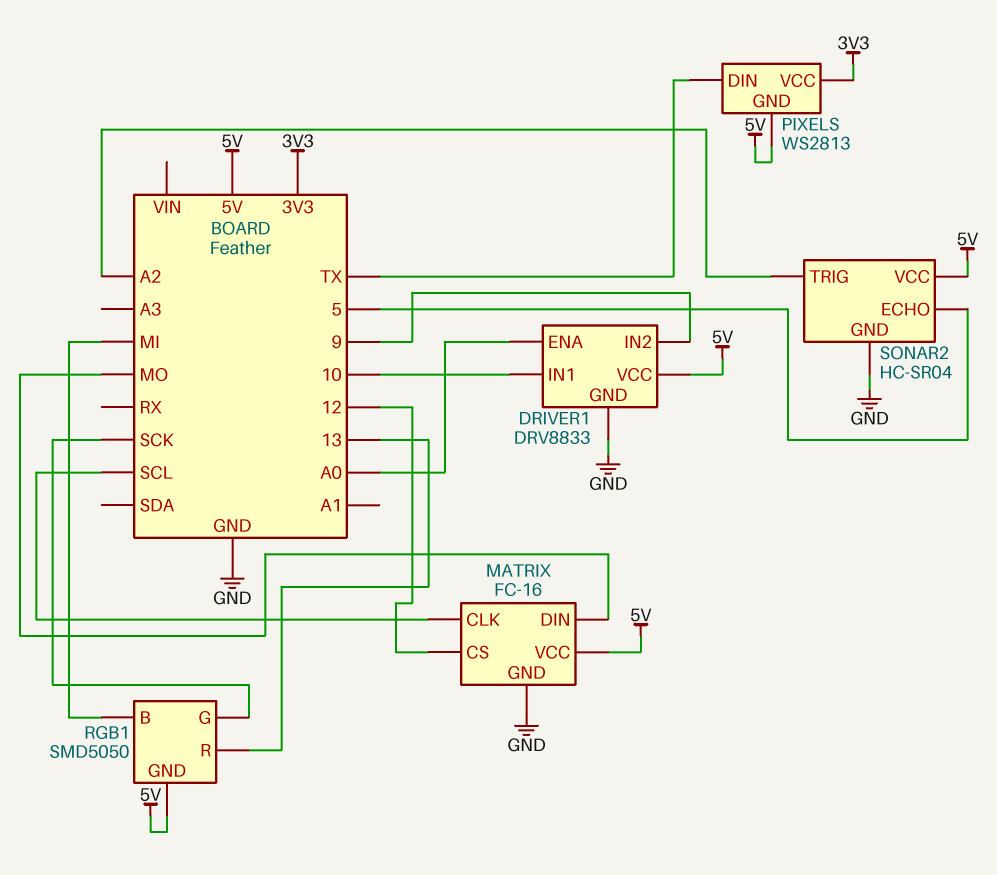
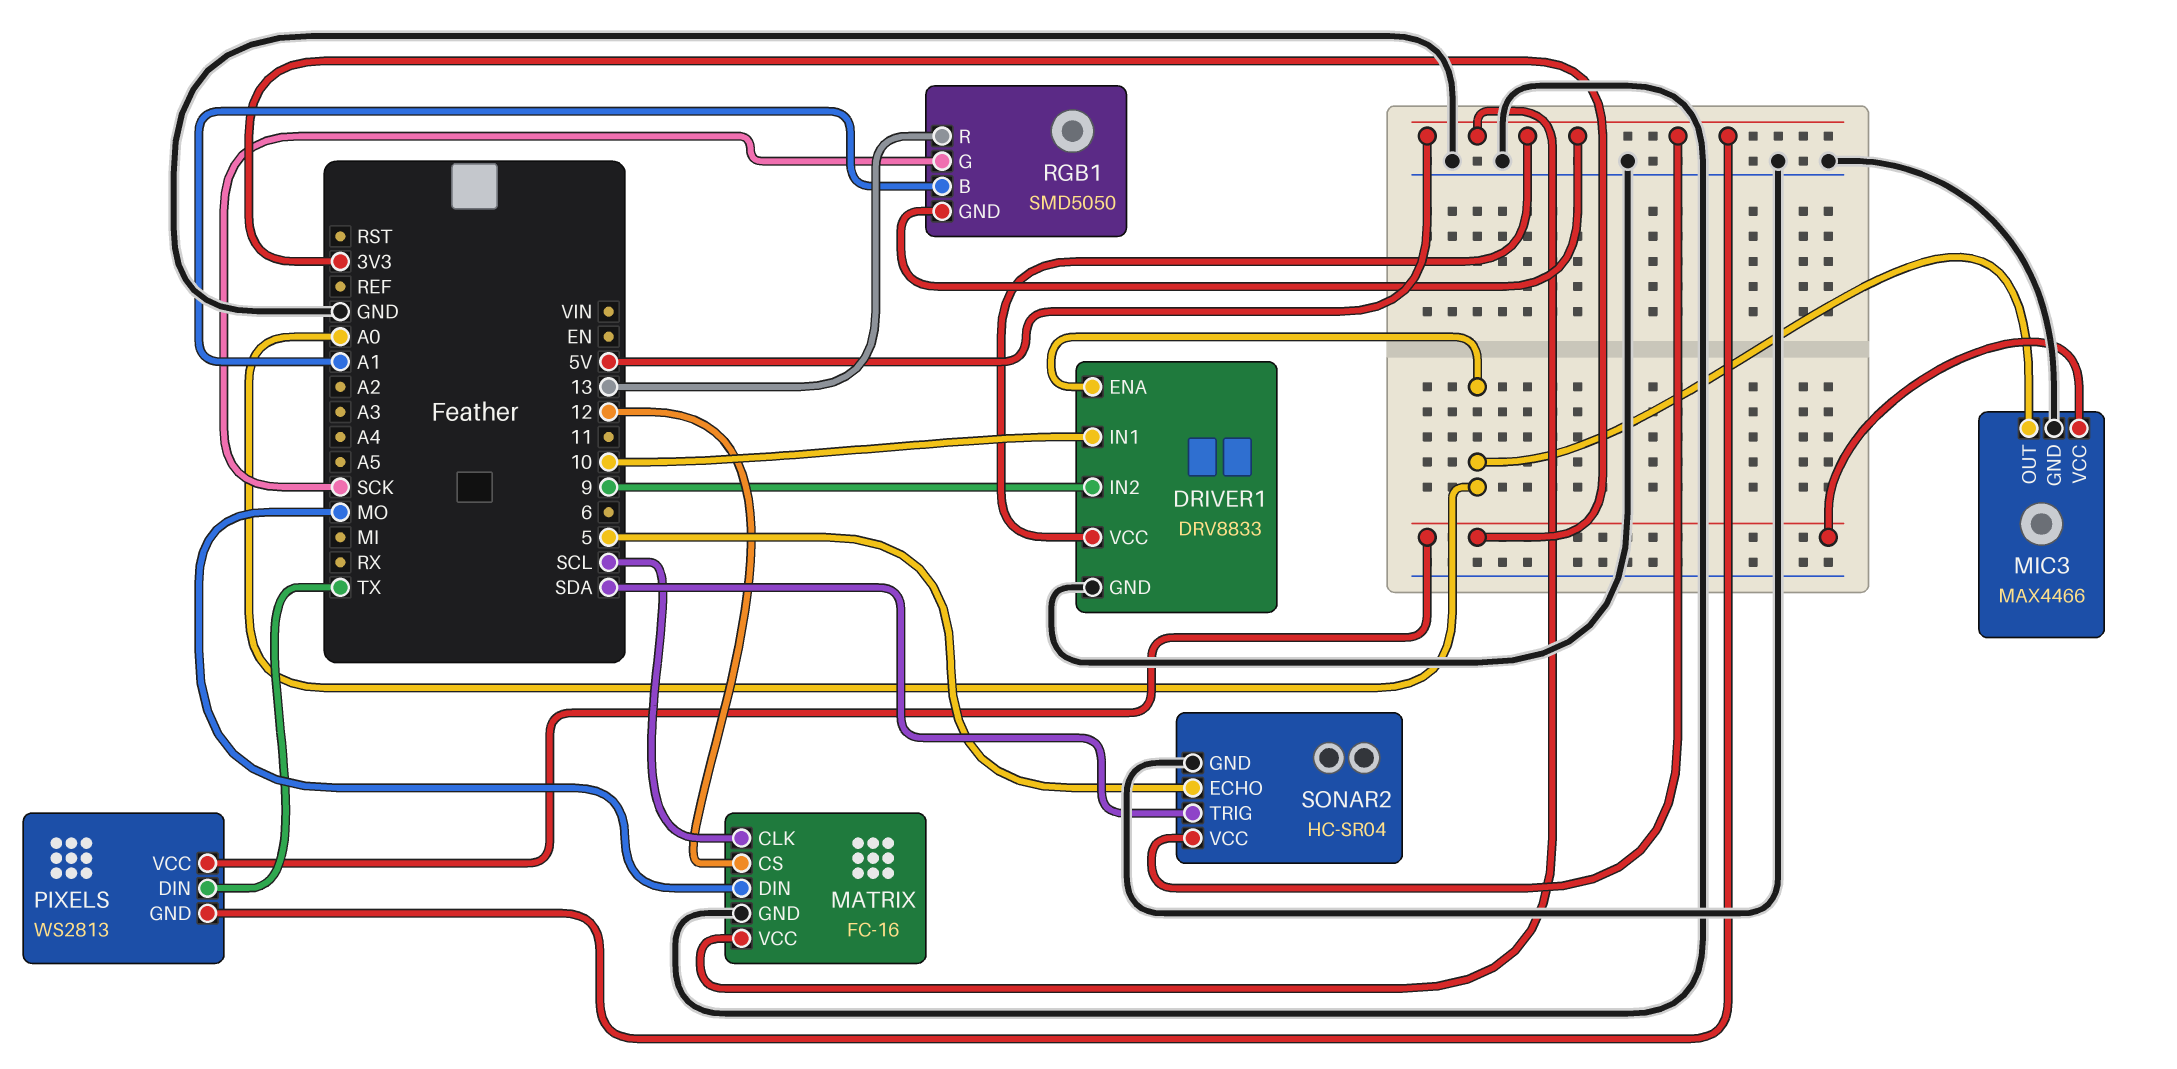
MIC3: none -> MAX4466
MIC3 pin GND: none -> GND
MIC3 pin OUT: none -> A0
MIC3 pin VCC: none -> 3V3
RGB1 pin B: MI -> A1
SONAR2 pin TRIG: A2 -> SDA

